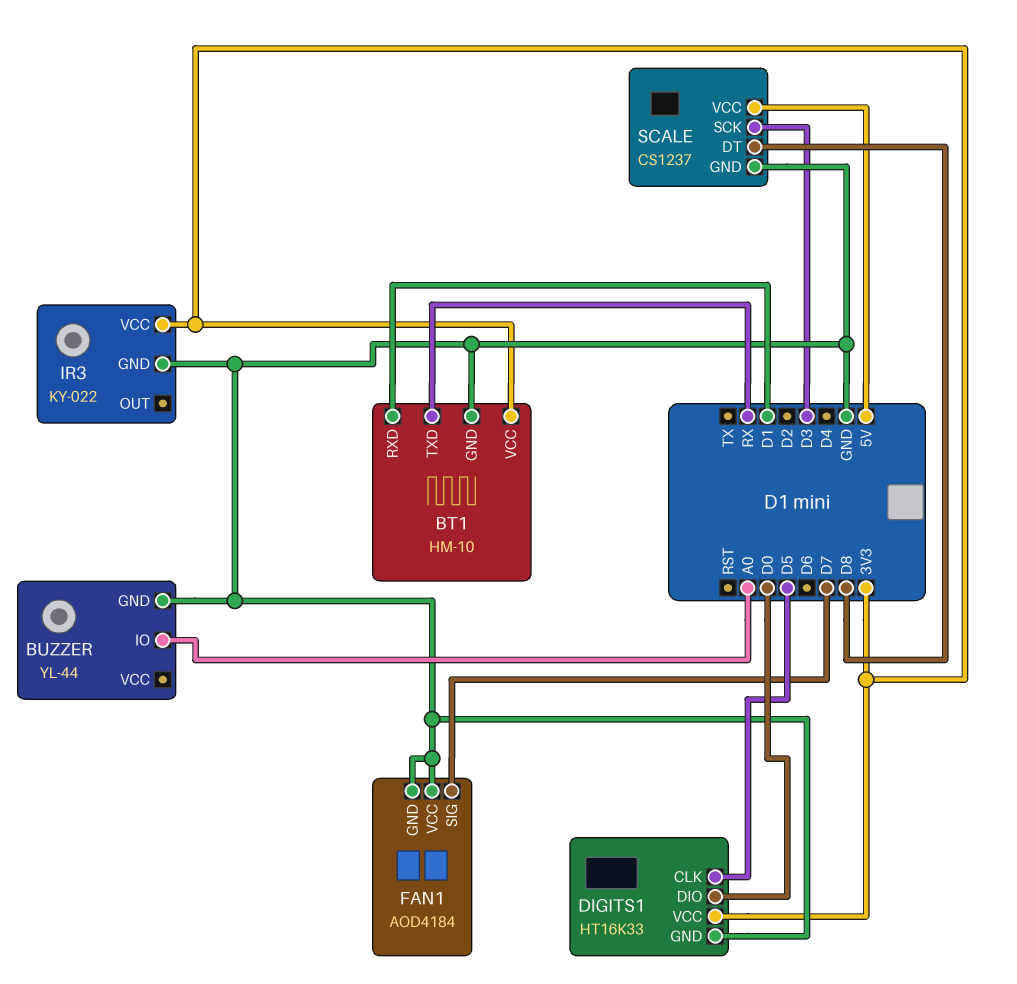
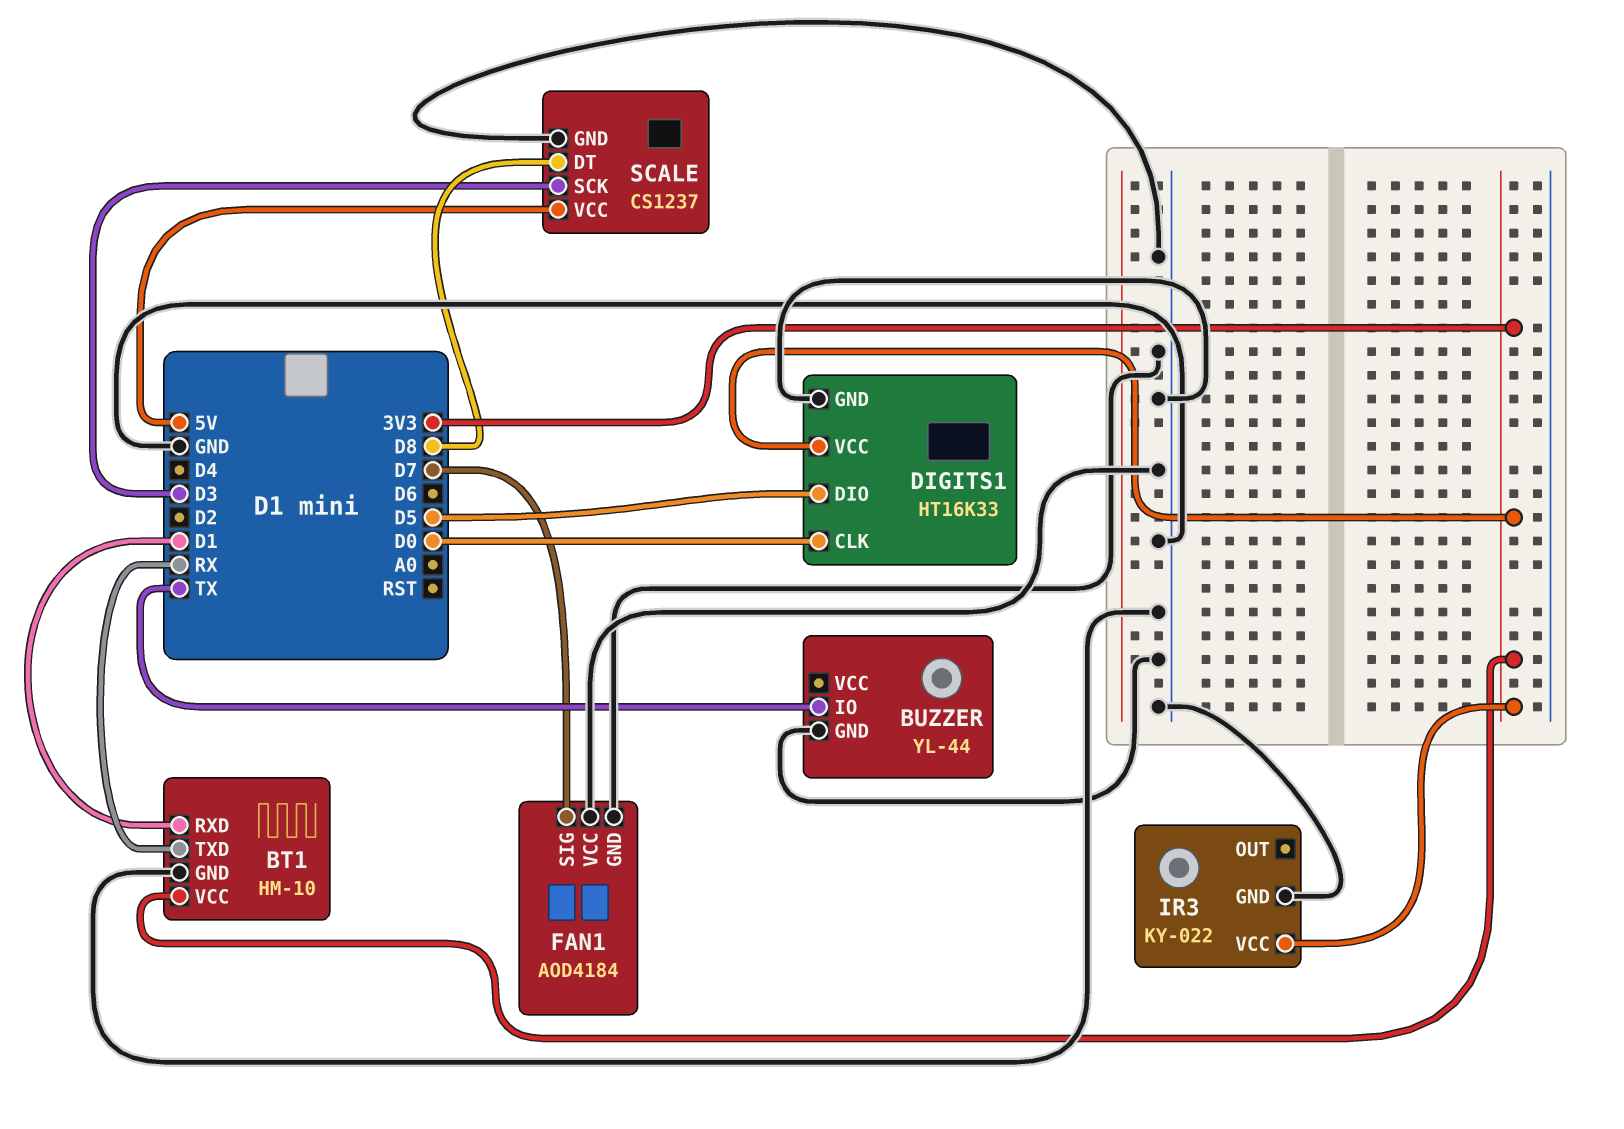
BUZZER pin IO: A0 -> TX
DIGITS1 pin CLK: D5 -> D0
DIGITS1 pin DIO: D0 -> D5

